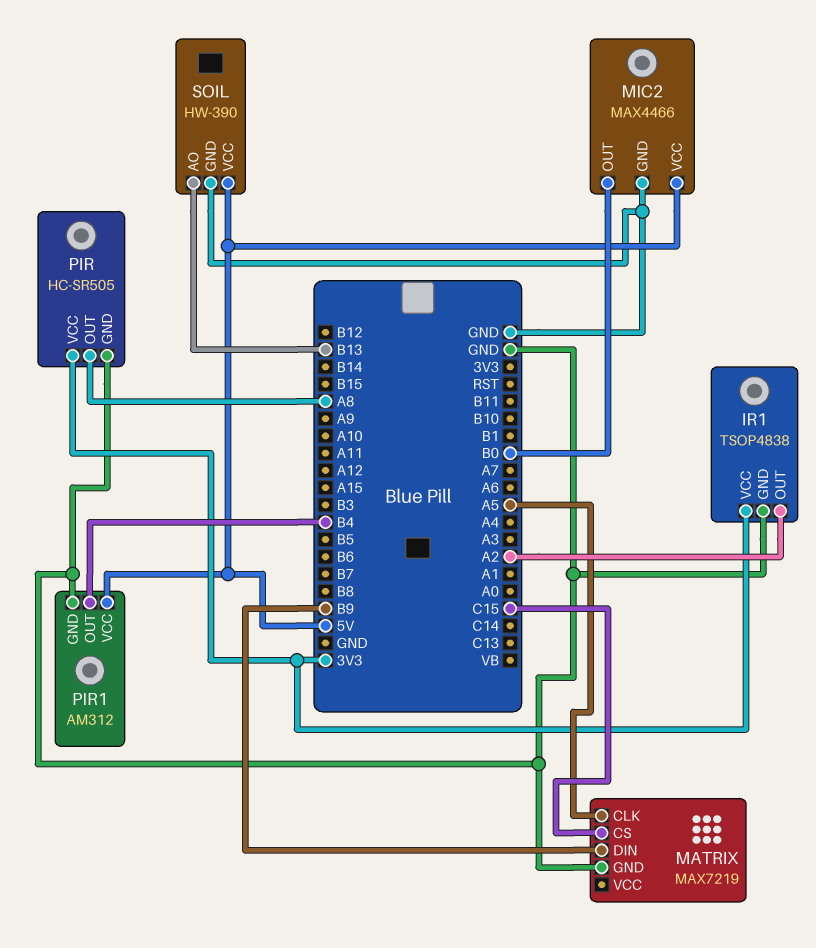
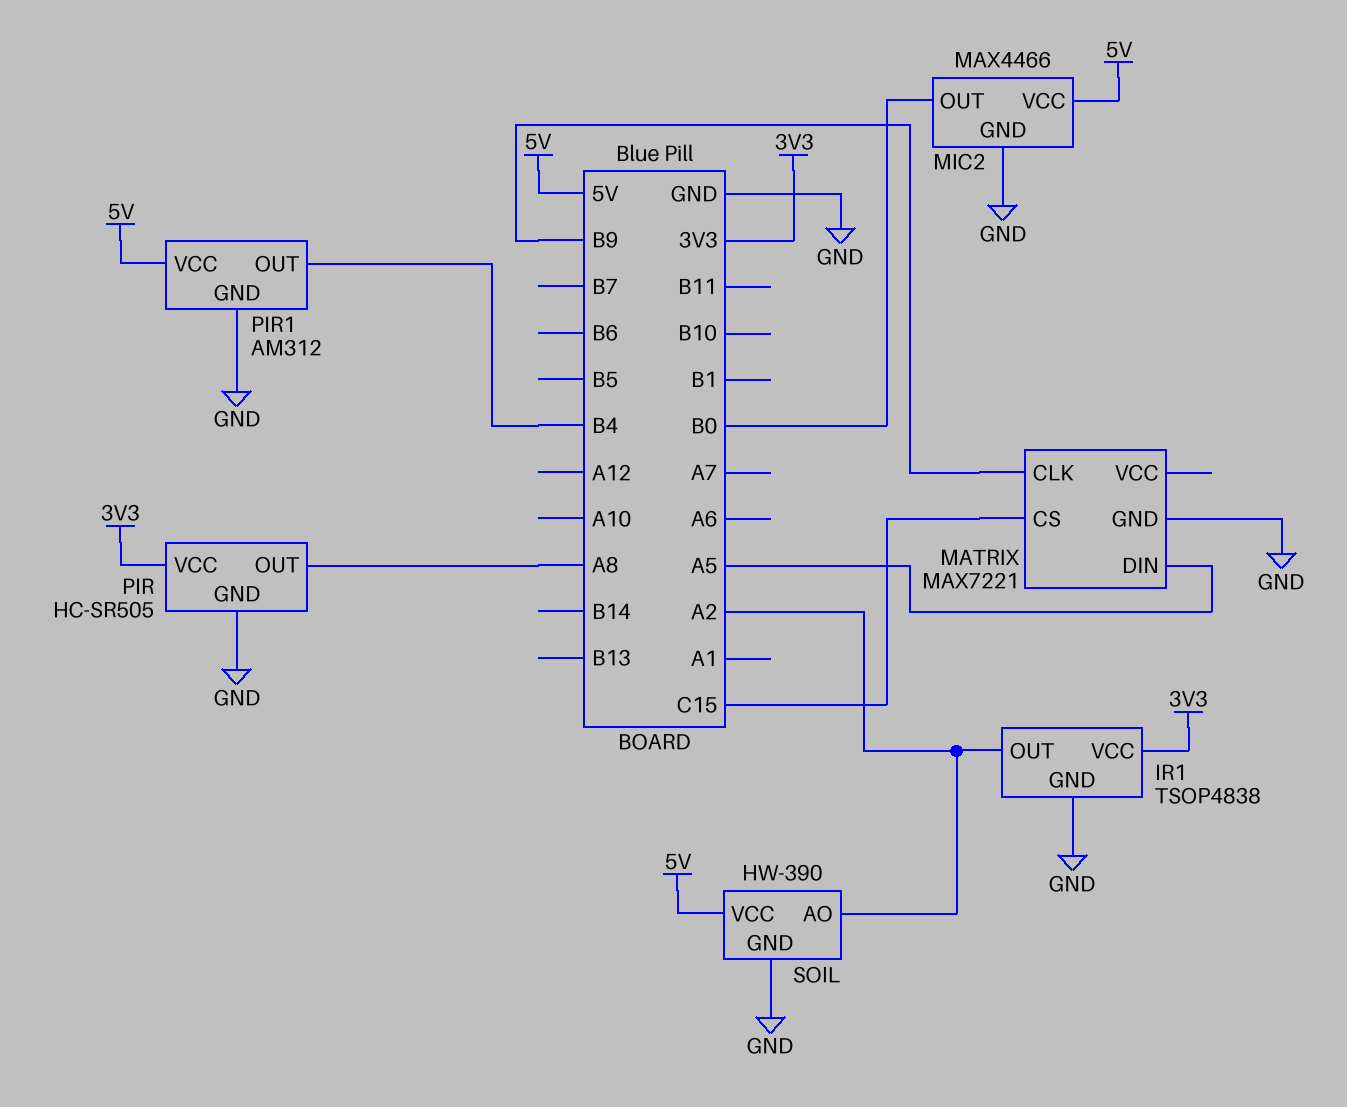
MATRIX: MAX7219 -> MAX7221
MATRIX pin CLK: A5 -> B9
MATRIX pin DIN: B9 -> A5
SOIL pin AO: B13 -> A2

